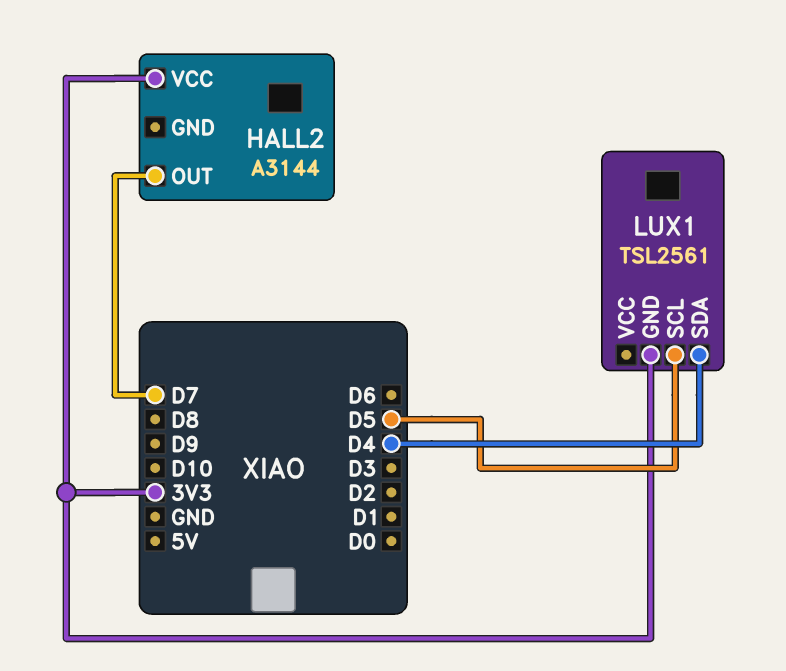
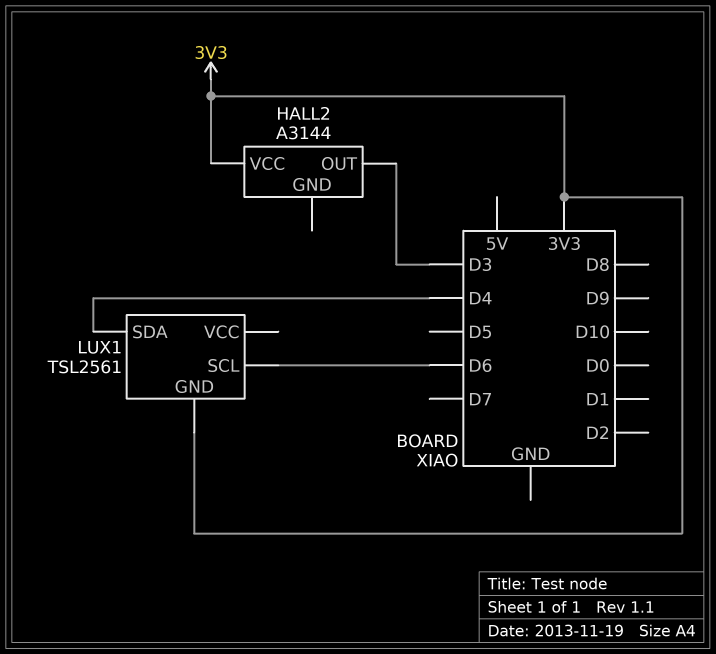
HALL2 pin OUT: D7 -> D3
LUX1 pin SCL: D5 -> D6

